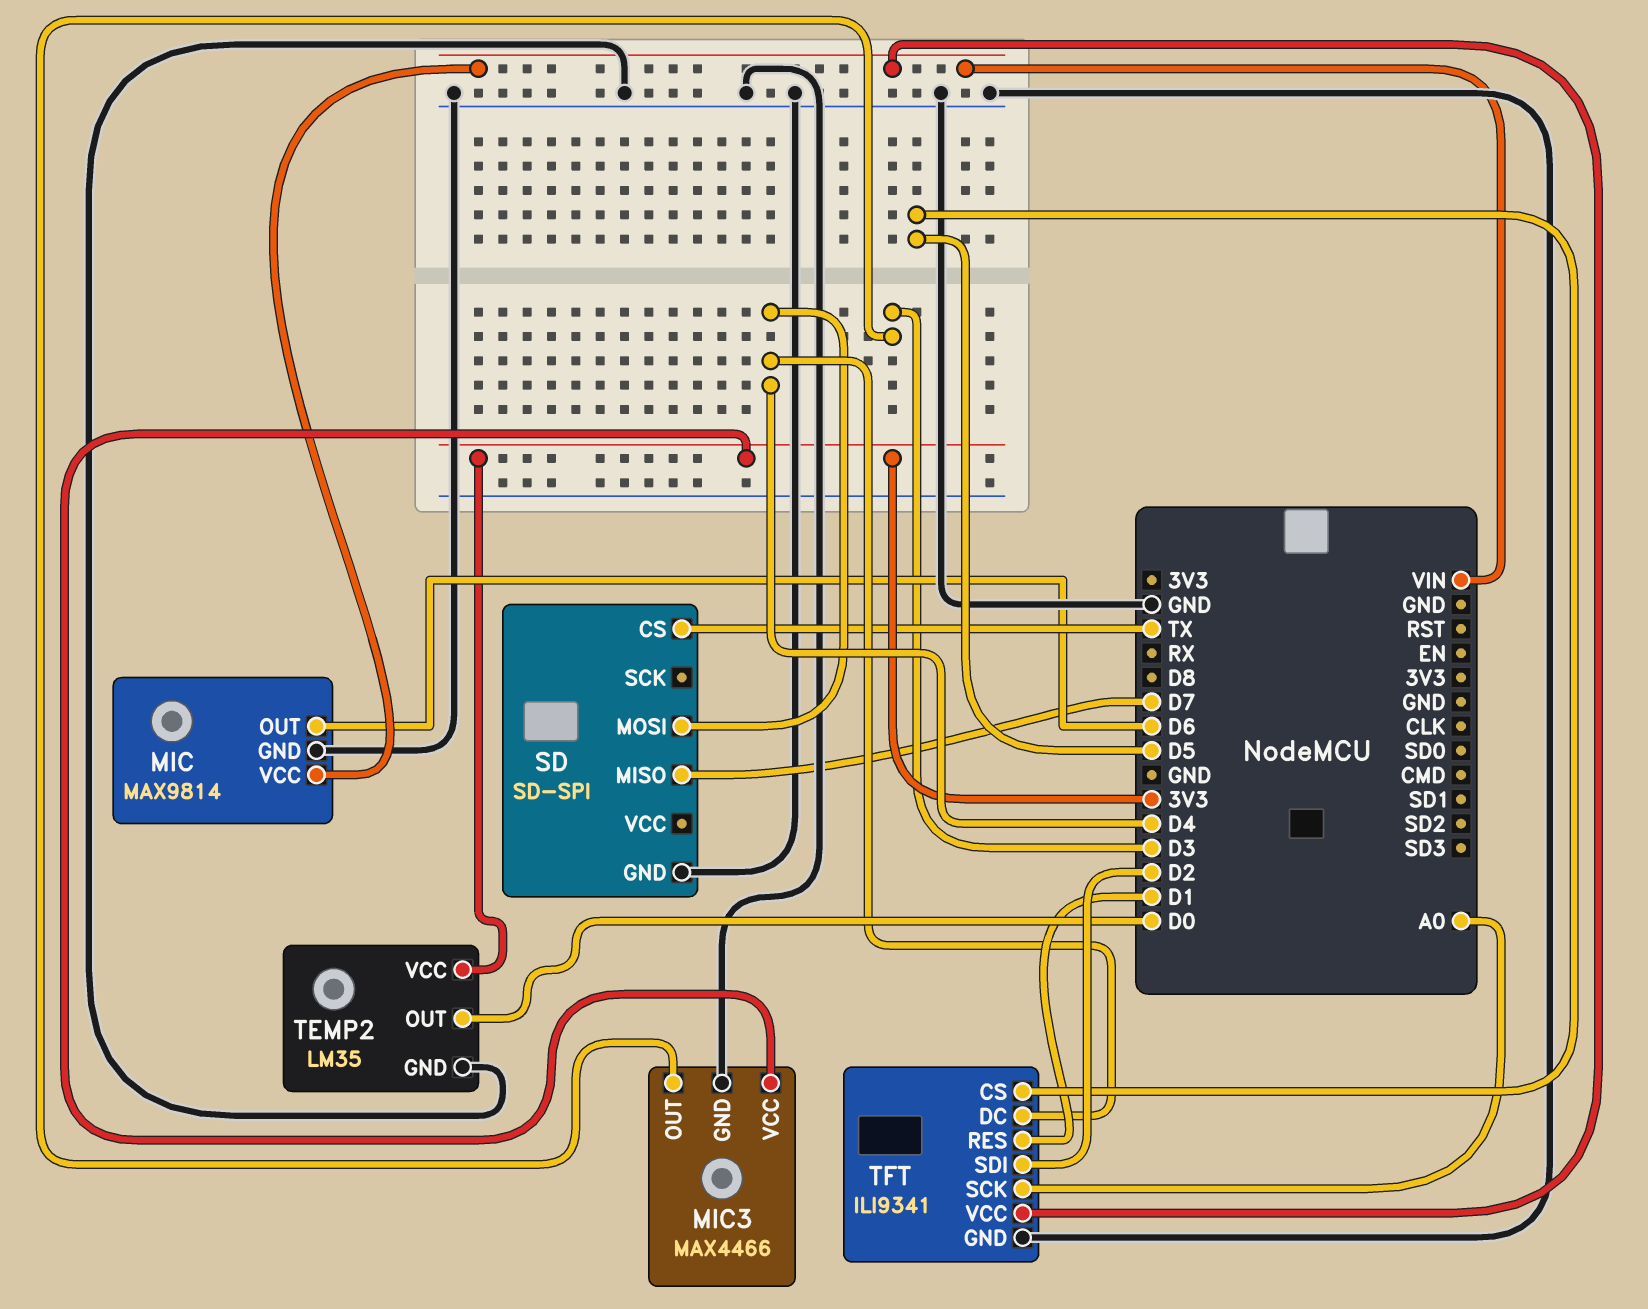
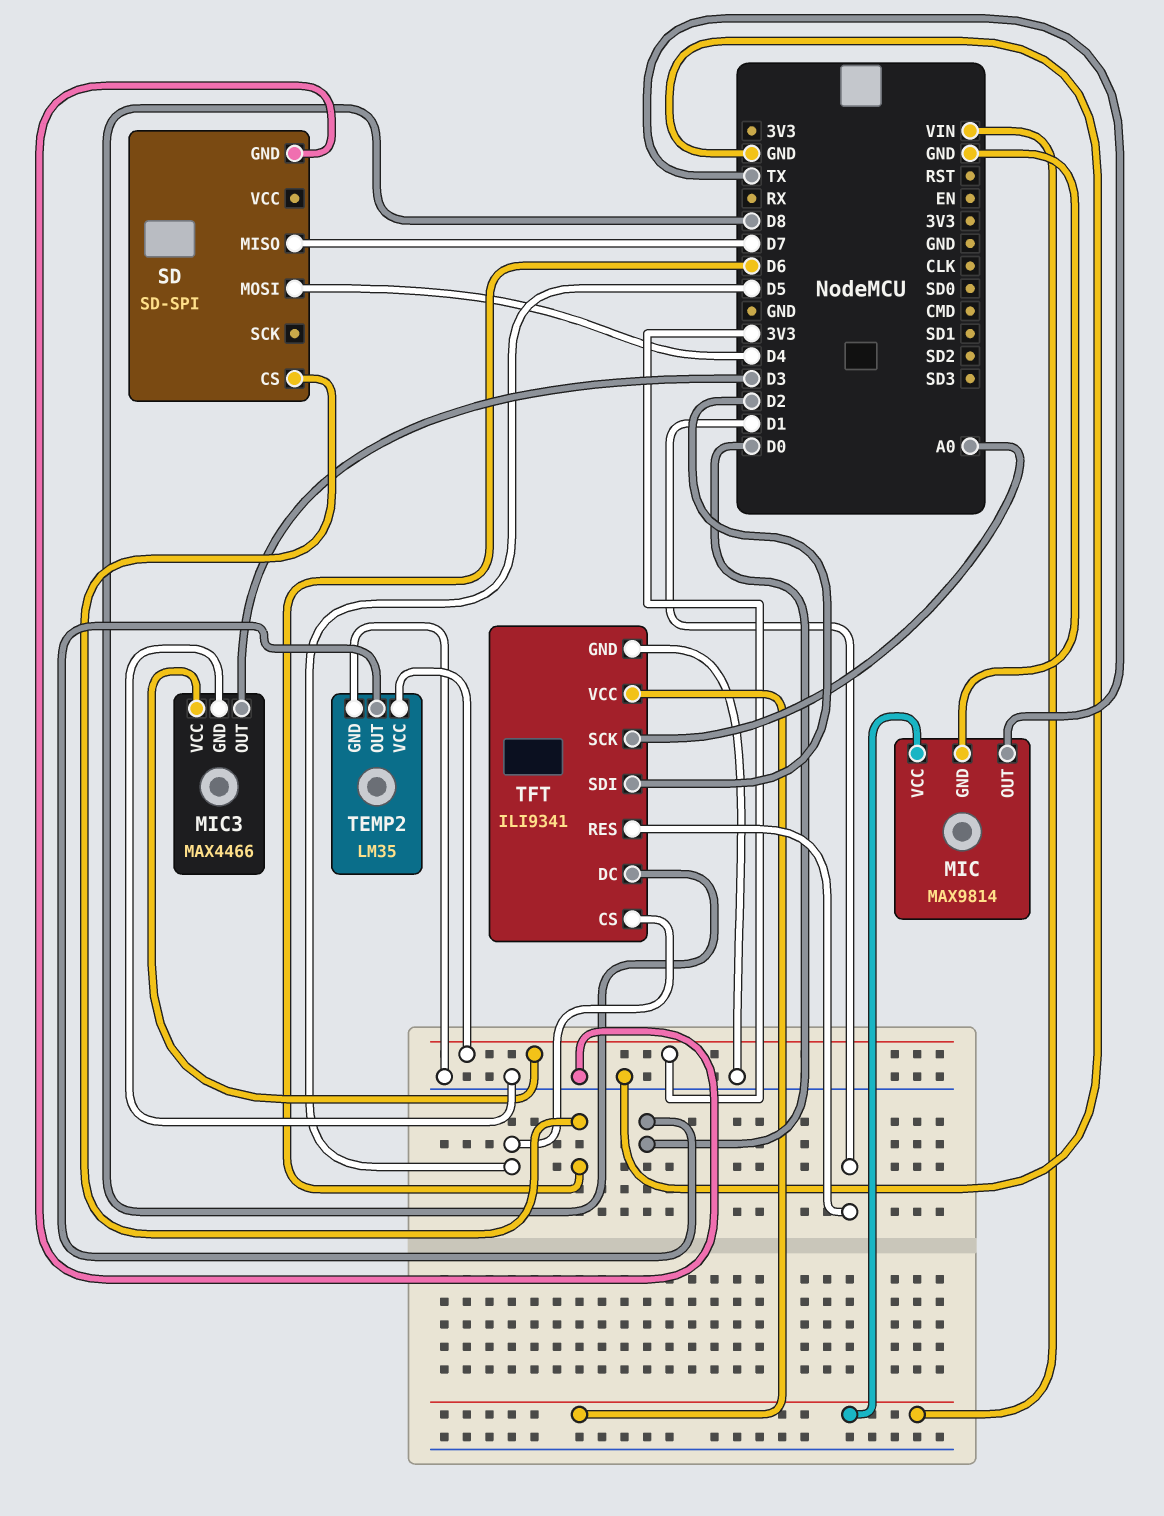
MIC pin OUT: D6 -> TX
SD pin CS: TX -> D6
TFT pin DC: D4 -> D8

